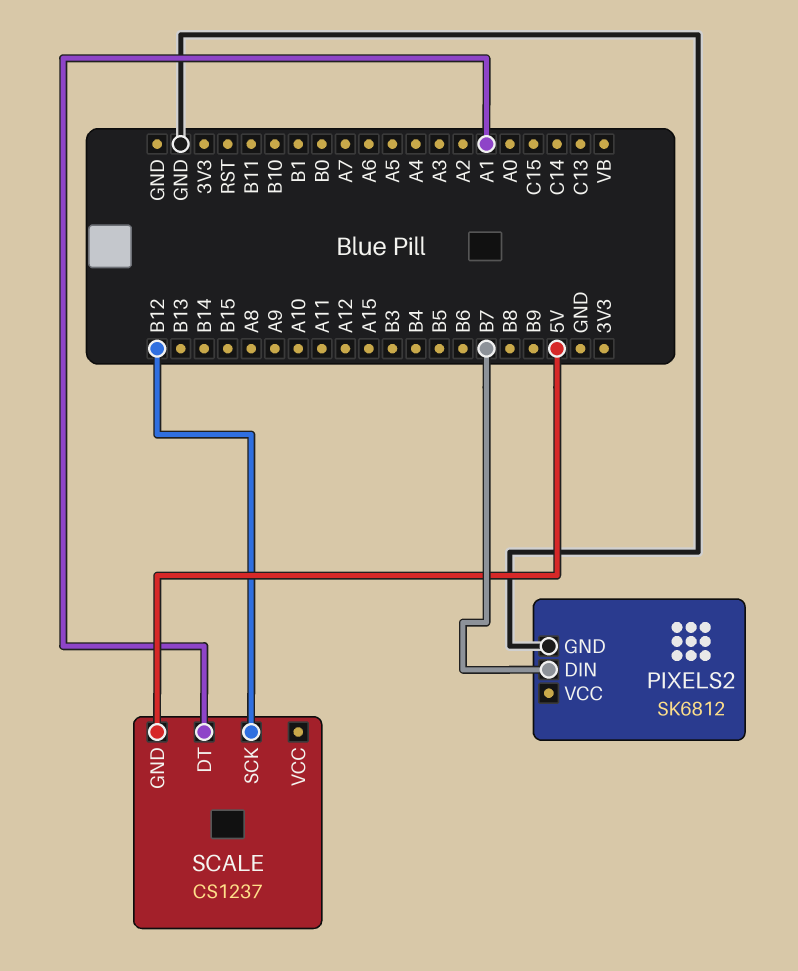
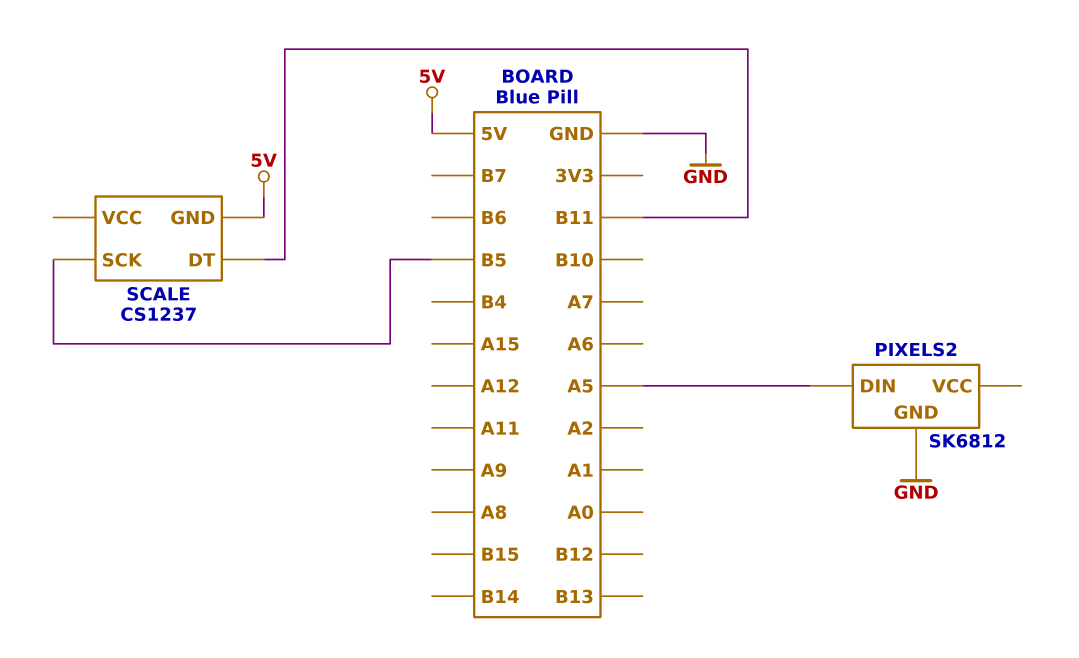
PIXELS2 pin DIN: B7 -> A5
SCALE pin DT: A1 -> B11
SCALE pin SCK: B12 -> B5

